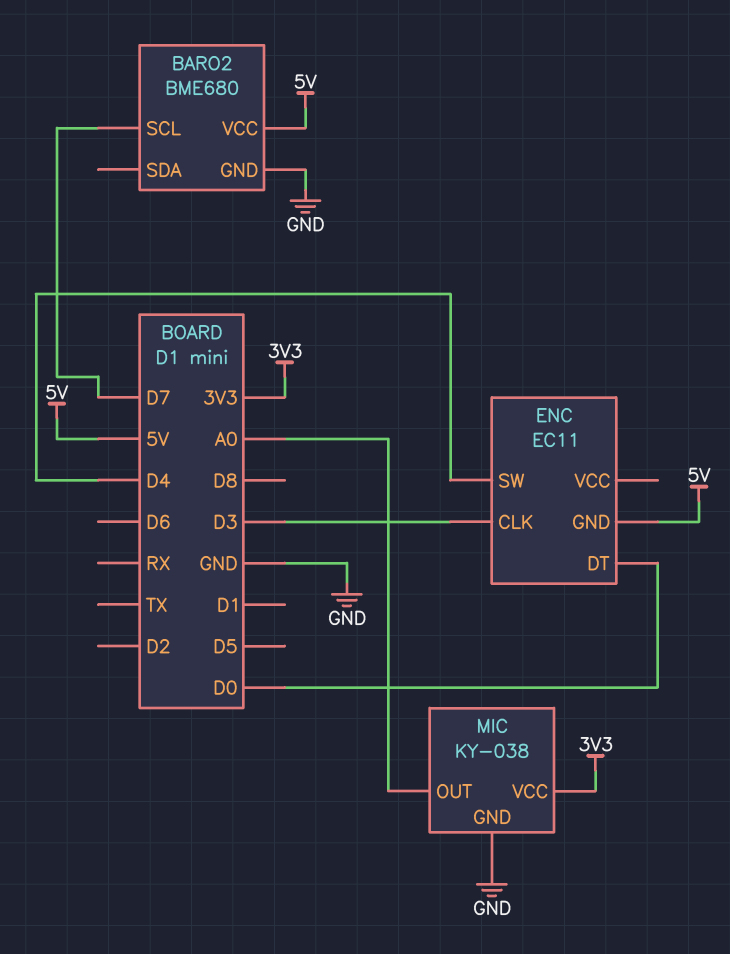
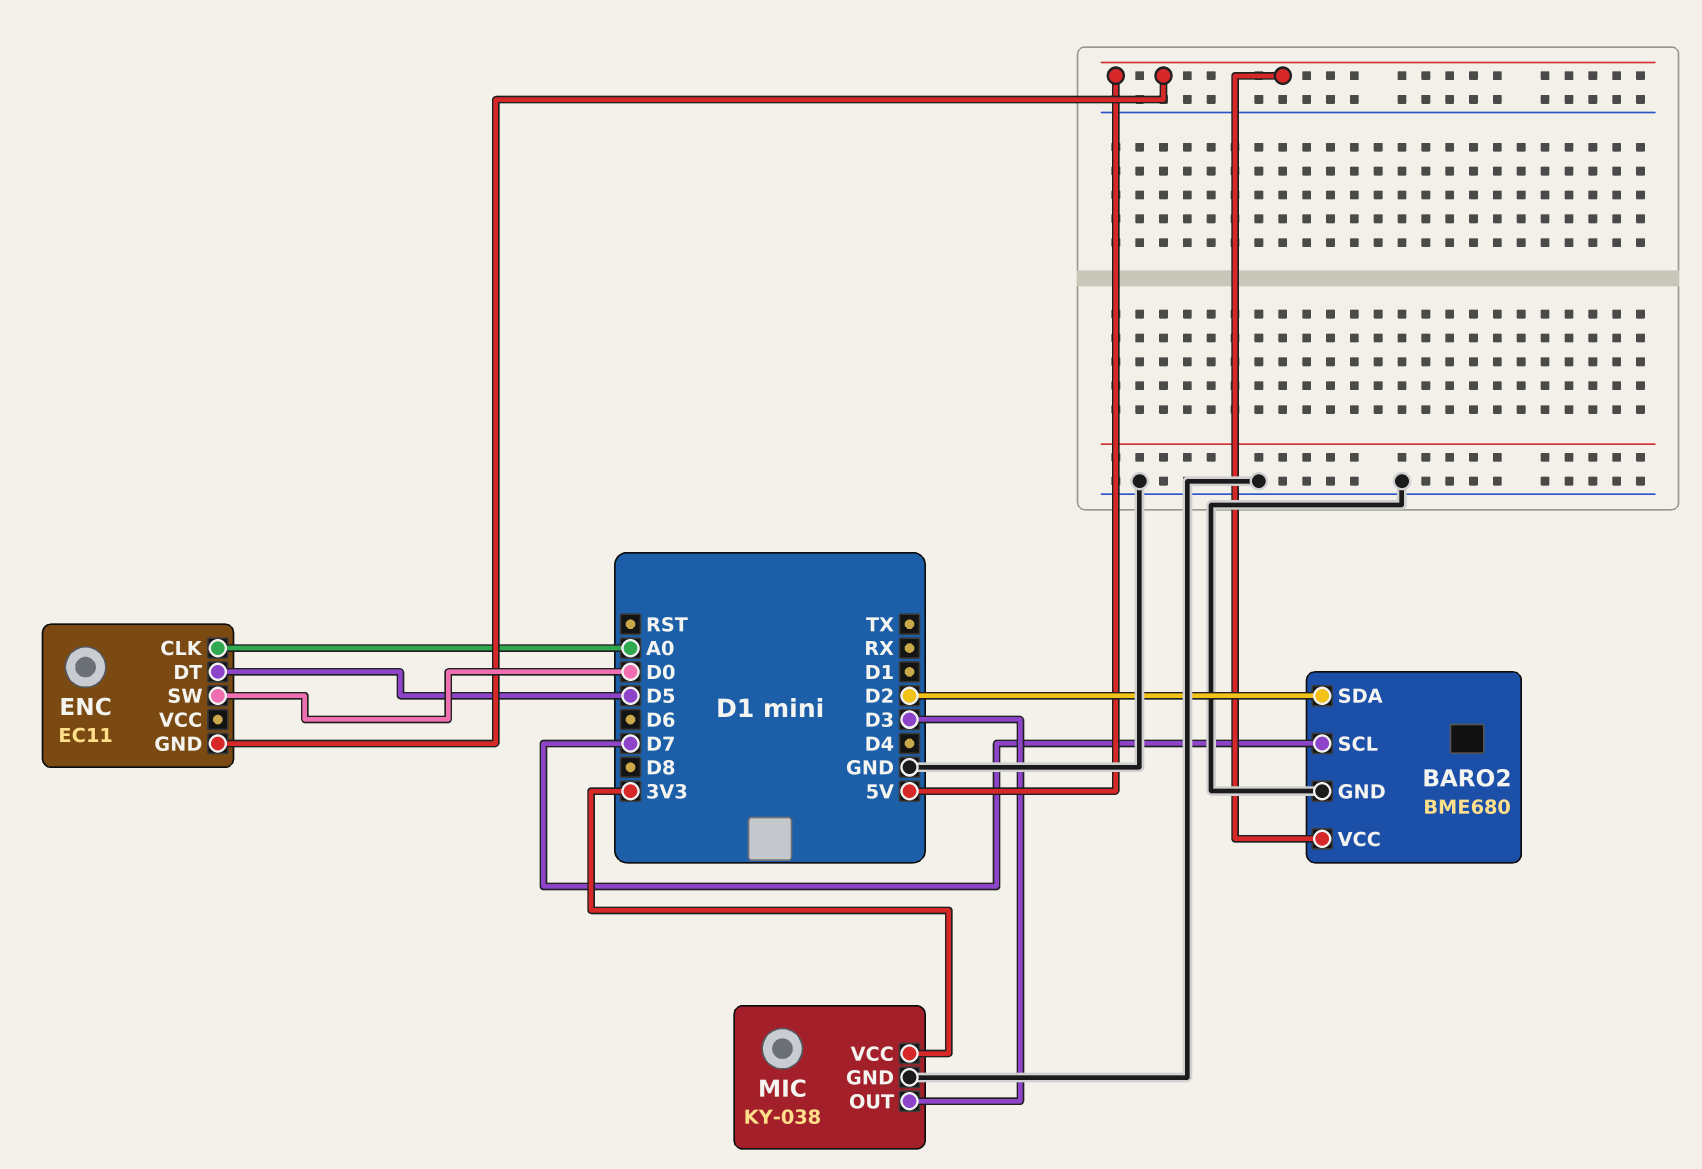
BARO2 pin SDA: none -> D2
ENC pin CLK: D3 -> A0
ENC pin DT: D0 -> D5
ENC pin SW: D4 -> D0
MIC pin OUT: A0 -> D3

